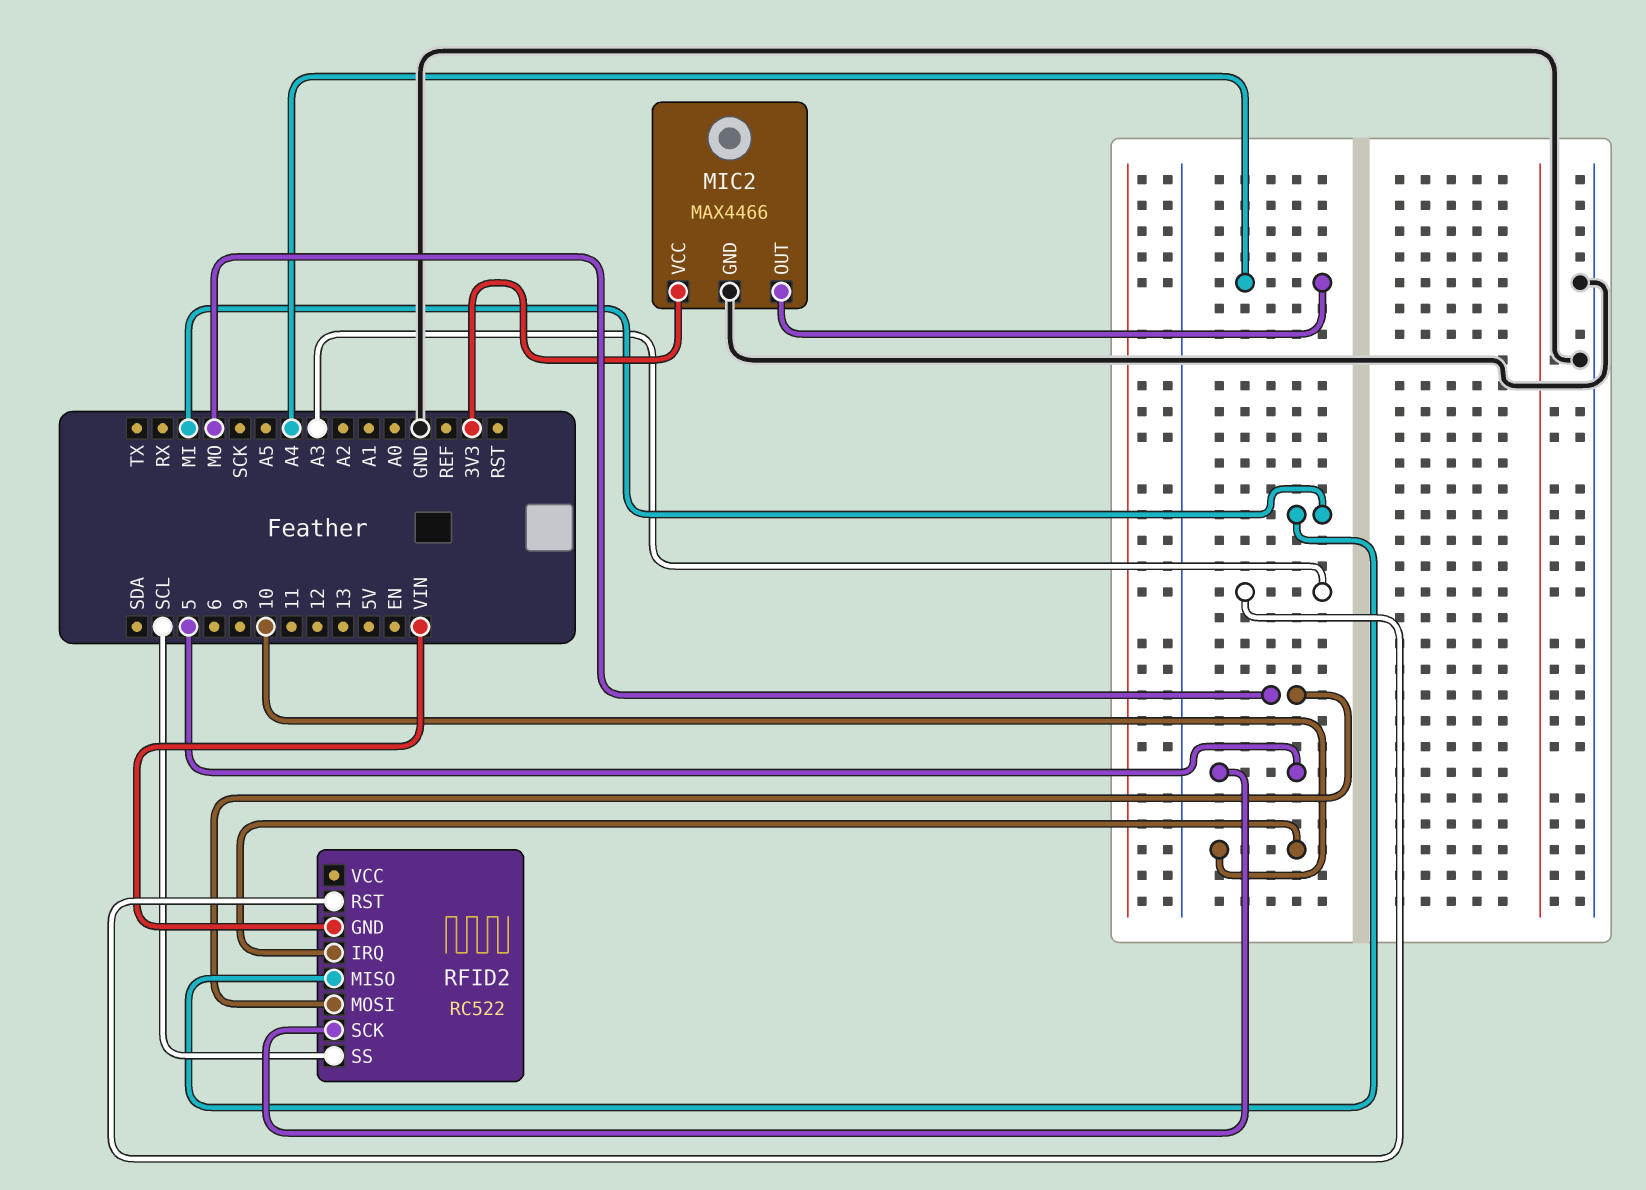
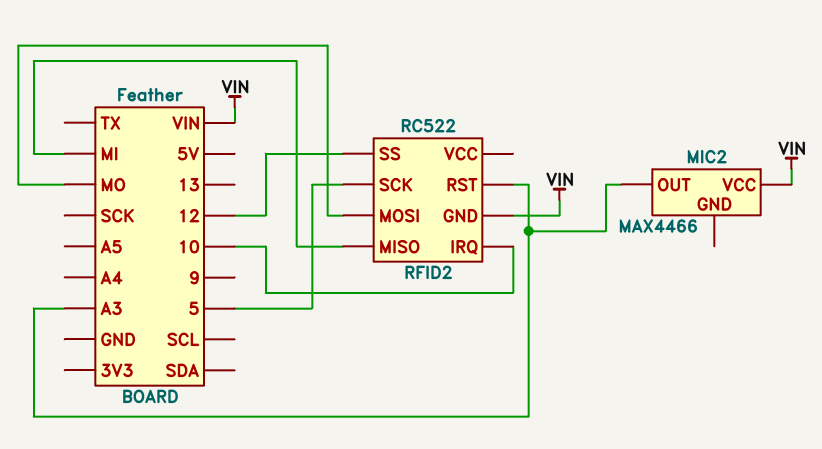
MIC2 pin GND: GND -> none
MIC2 pin OUT: A4 -> A3
MIC2 pin VCC: 3V3 -> VIN
RFID2 pin SS: SCL -> 12

